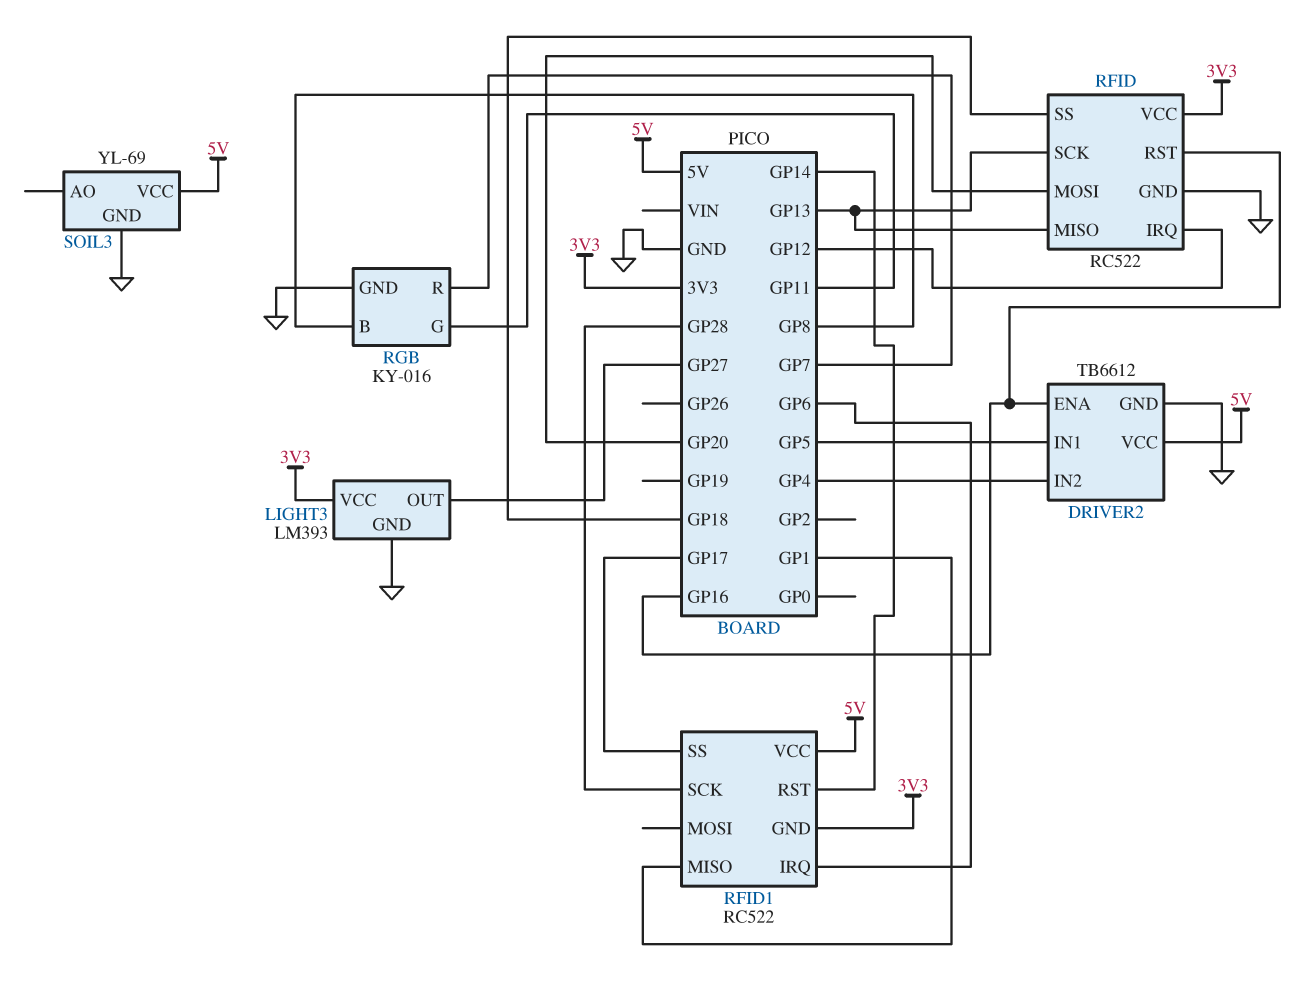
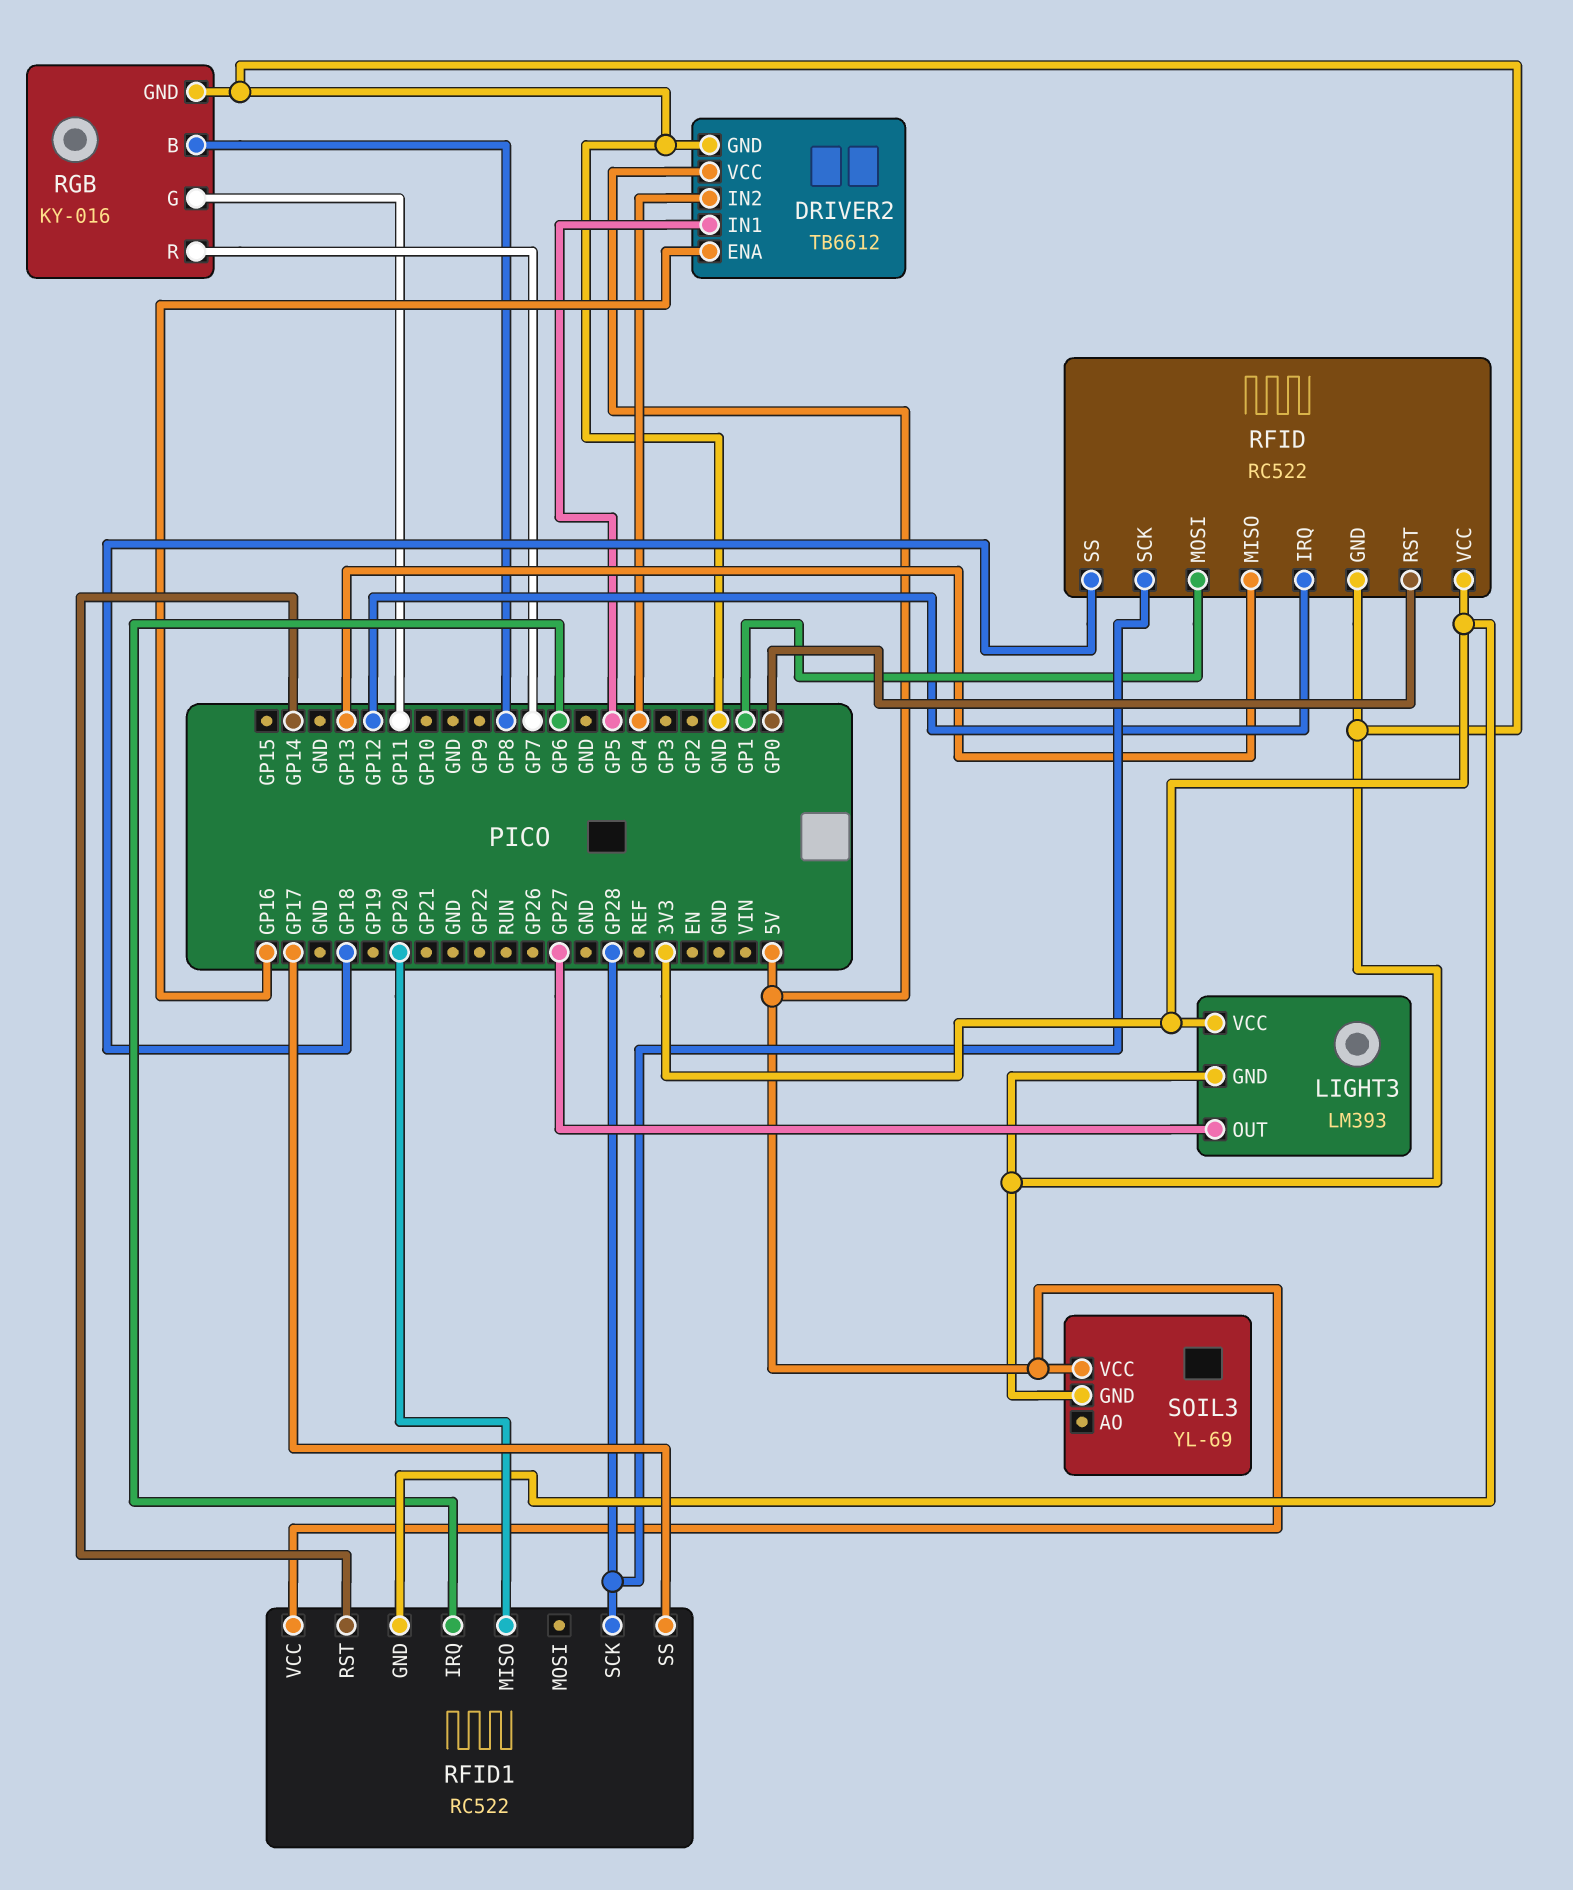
RFID pin MOSI: GP20 -> GP1
RFID pin RST: GP16 -> GP0
RFID pin SCK: GP13 -> GP28
RFID1 pin MISO: GP1 -> GP20

